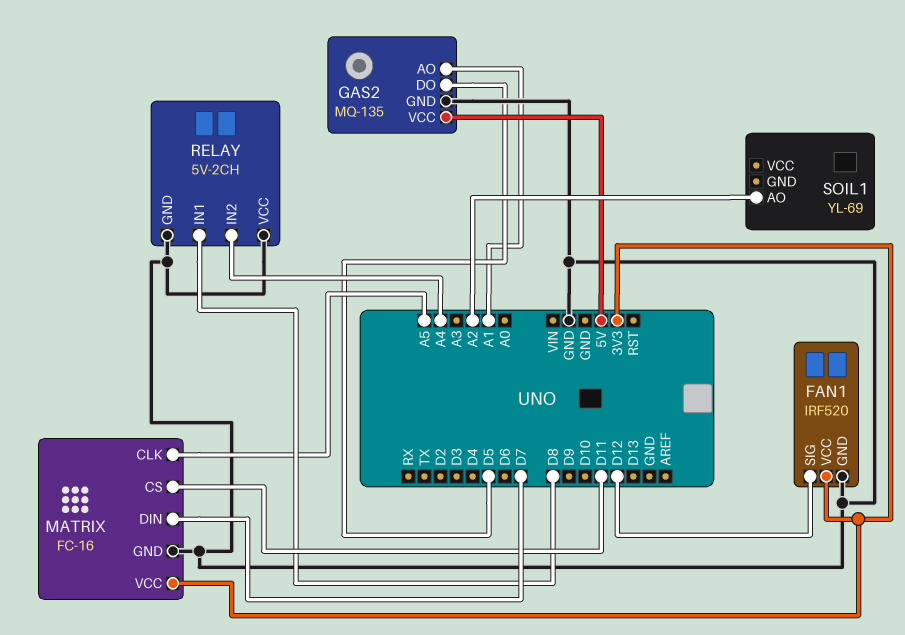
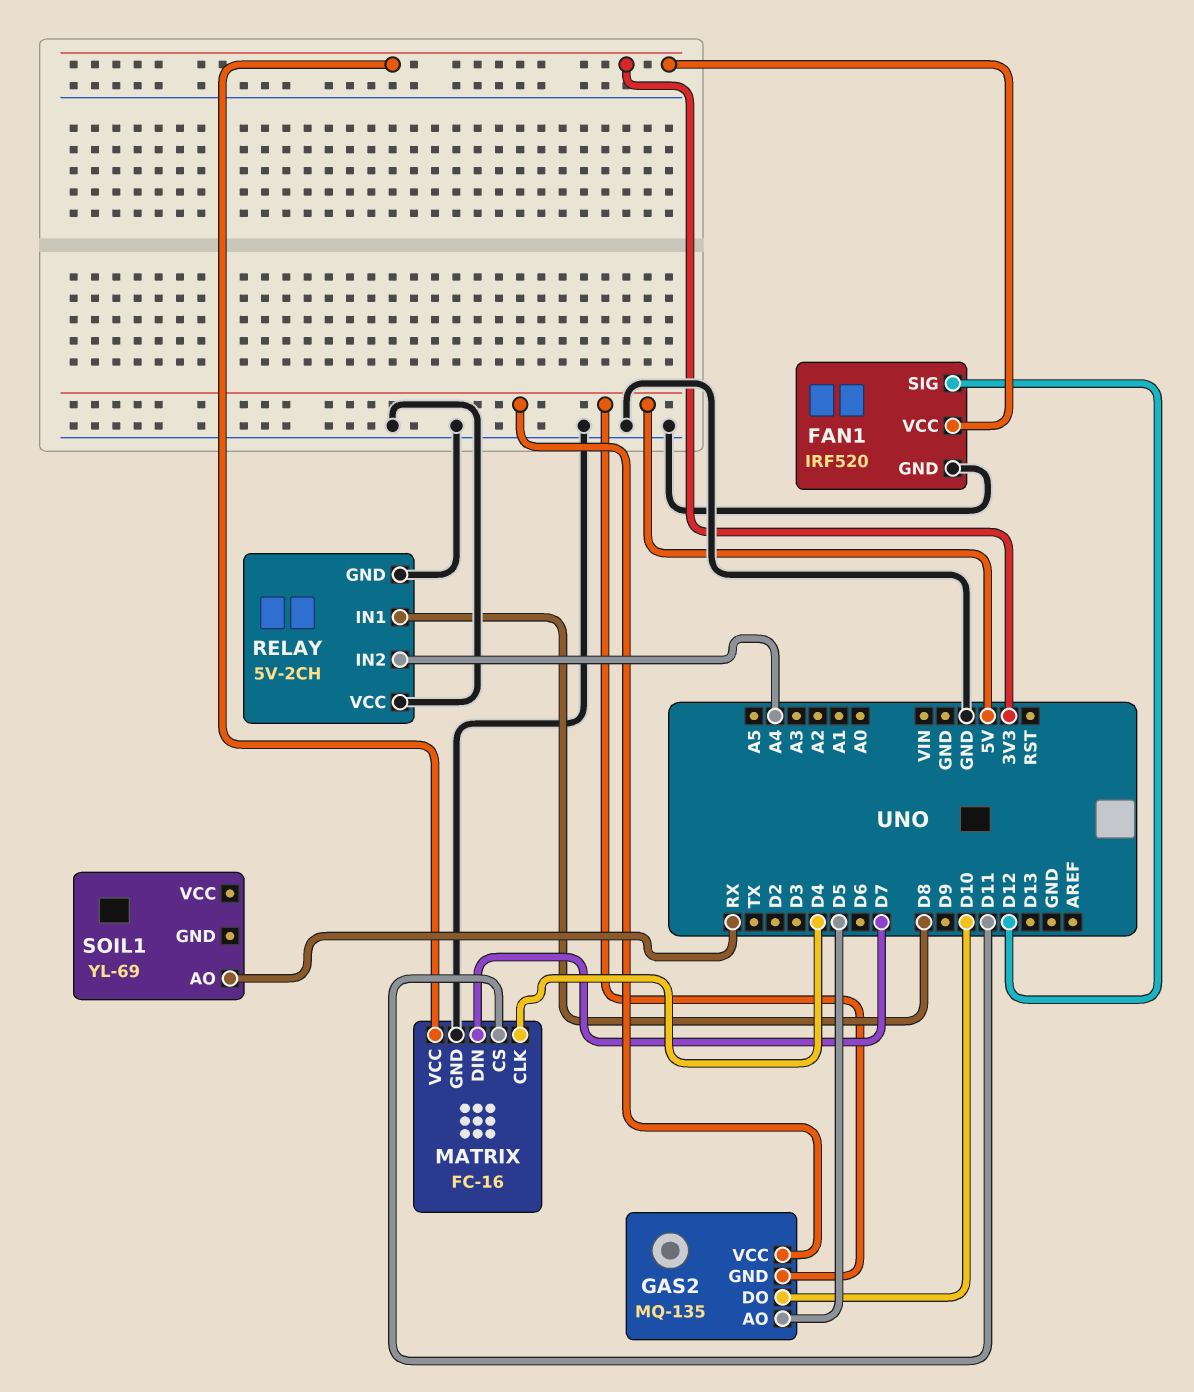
GAS2 pin AO: A1 -> D5
GAS2 pin DO: D5 -> D10
GAS2 pin GND: GND -> 5V
MATRIX pin CLK: A5 -> D4
SOIL1 pin AO: A2 -> RX

